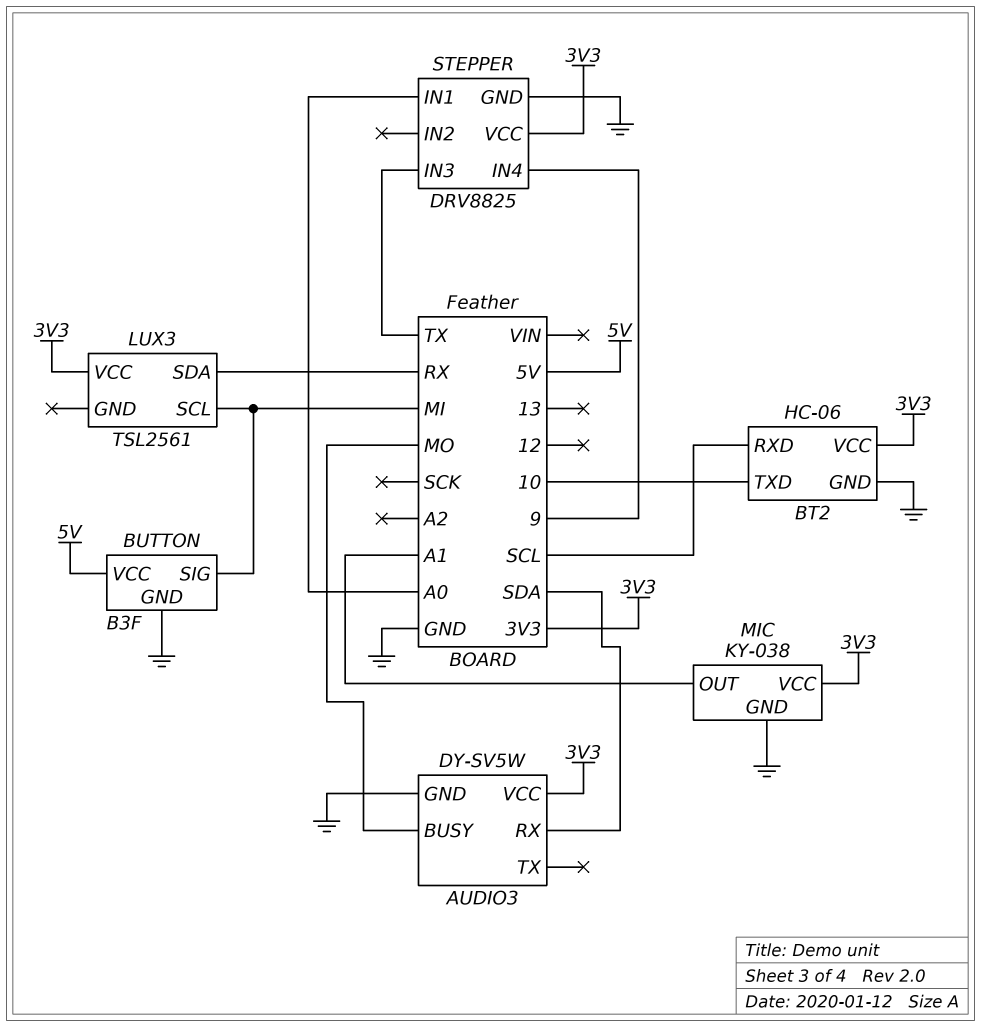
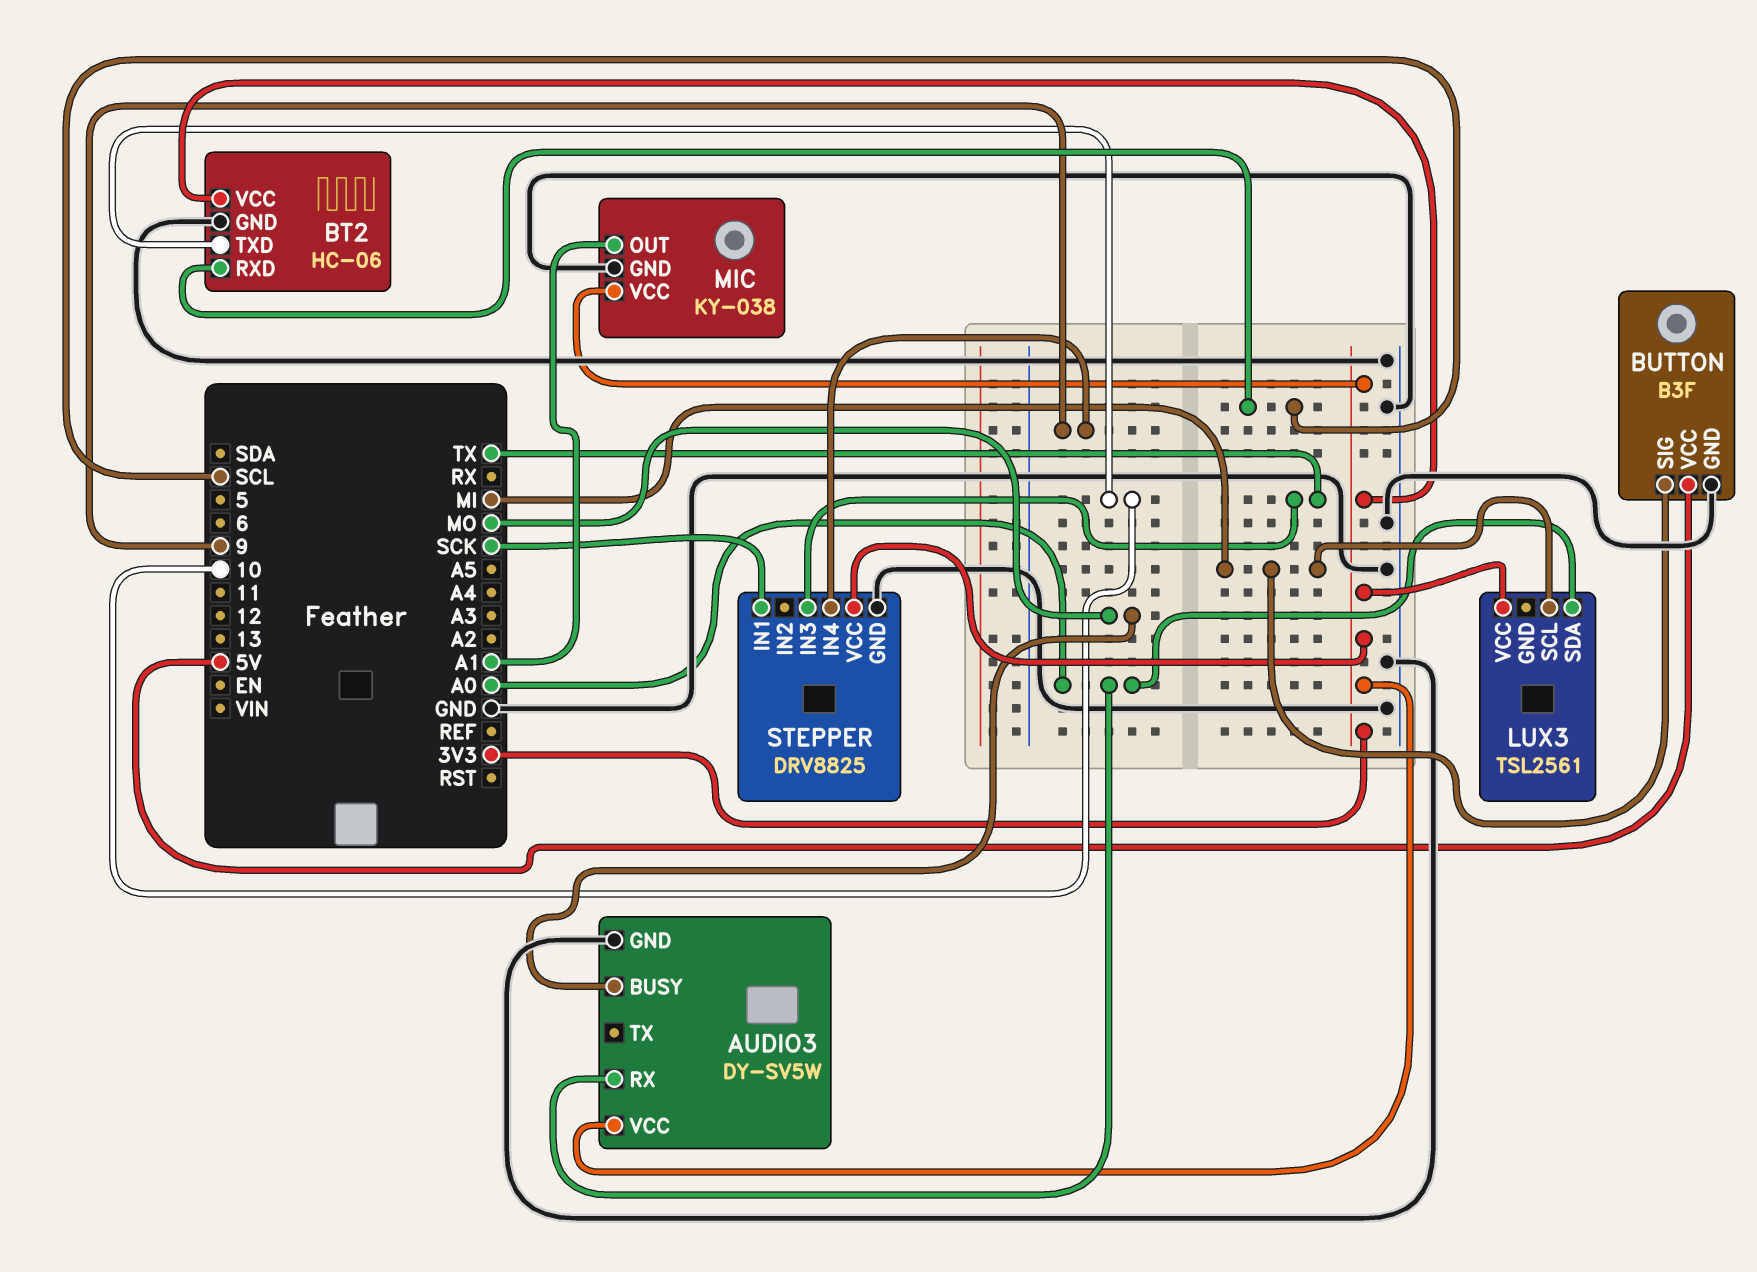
AUDIO3 pin RX: SDA -> A0
LUX3 pin SDA: RX -> A0
STEPPER pin IN1: A0 -> SCK

